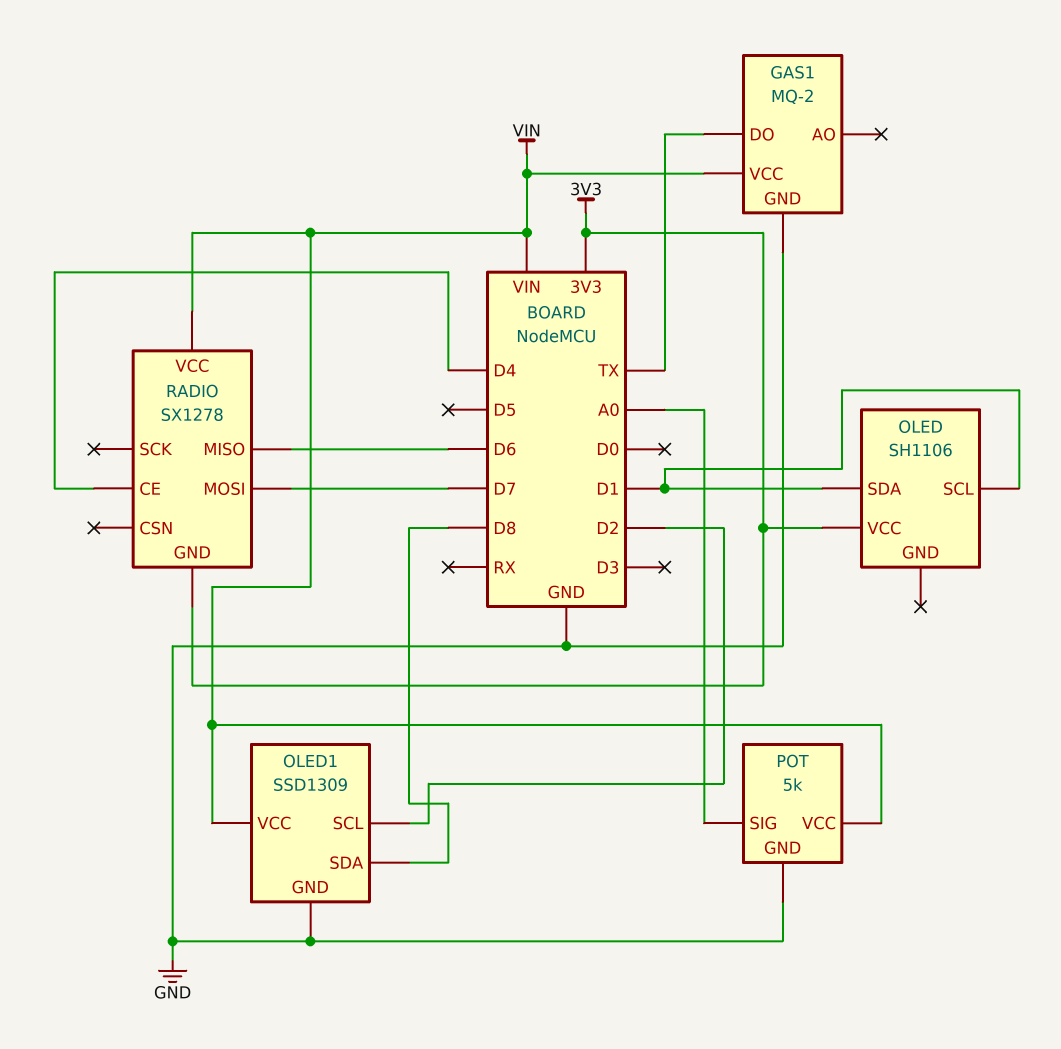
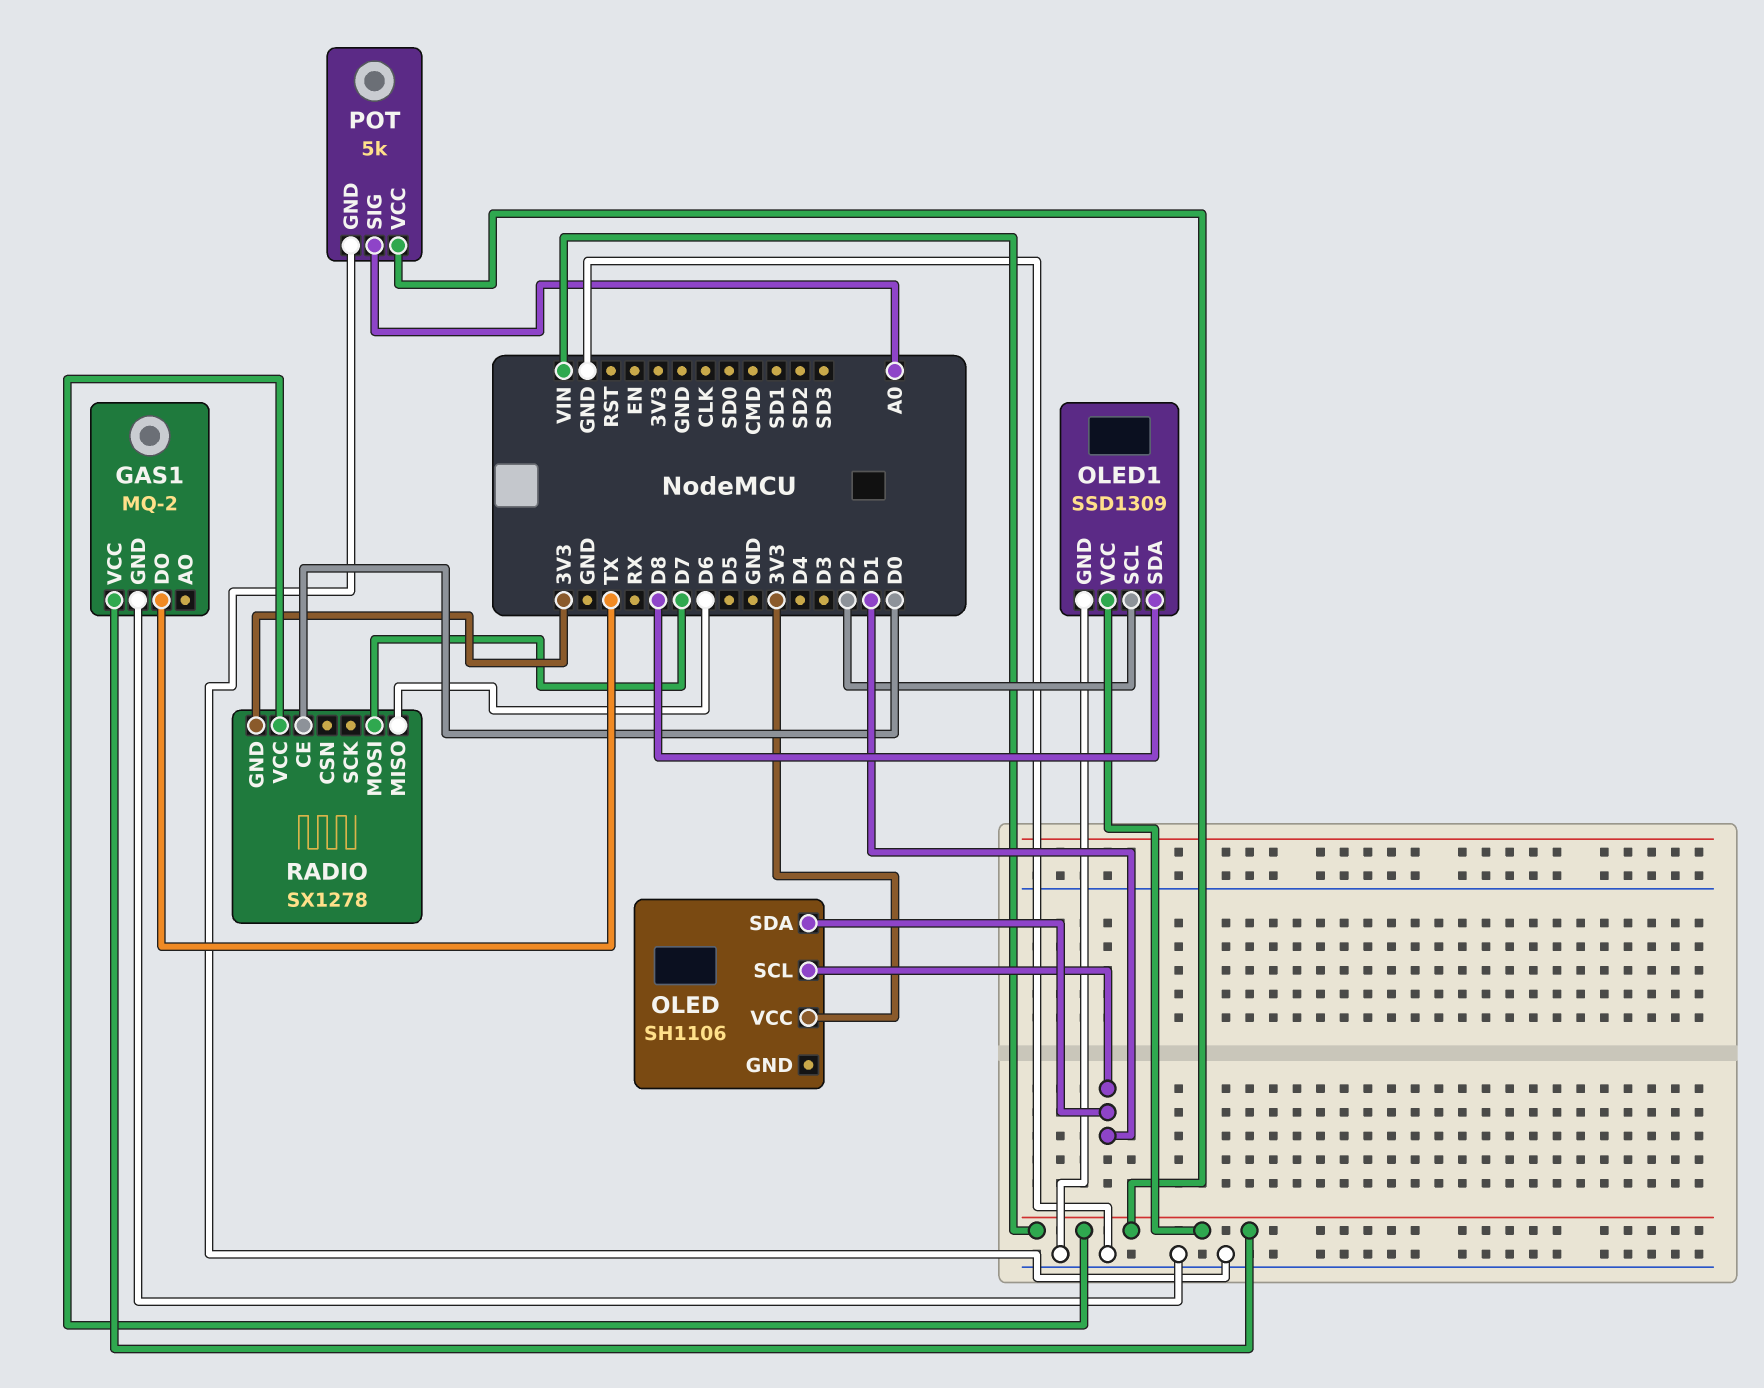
RADIO pin CE: D4 -> D0

